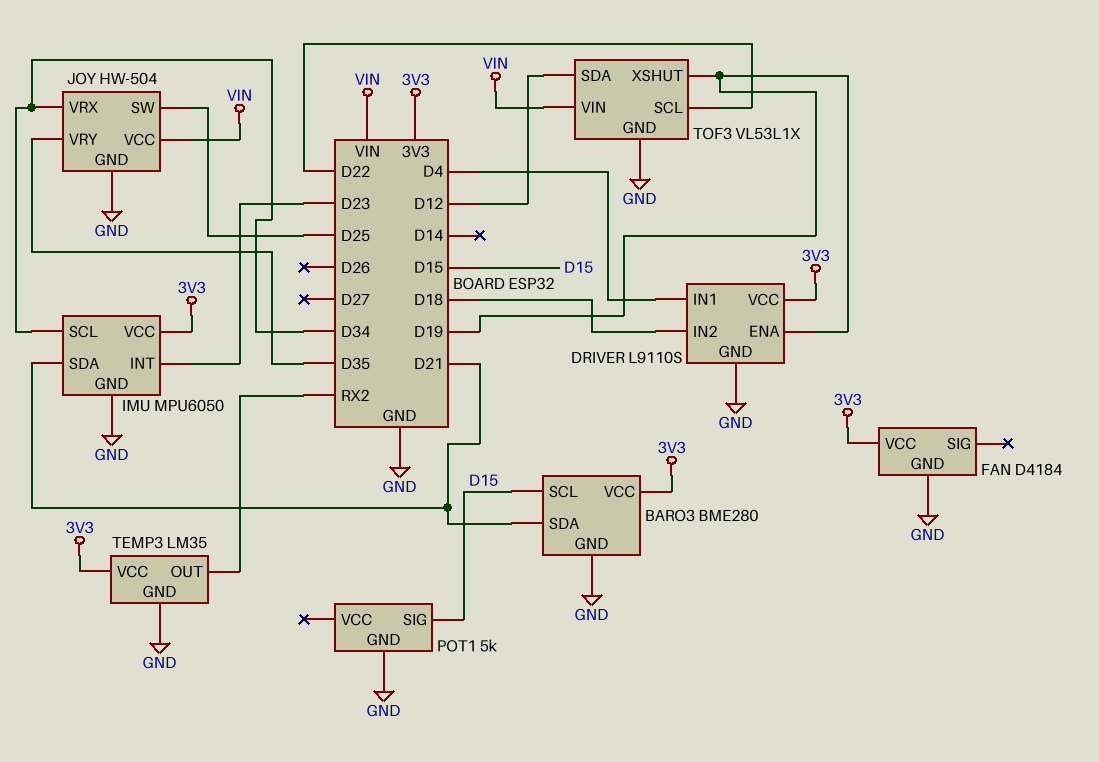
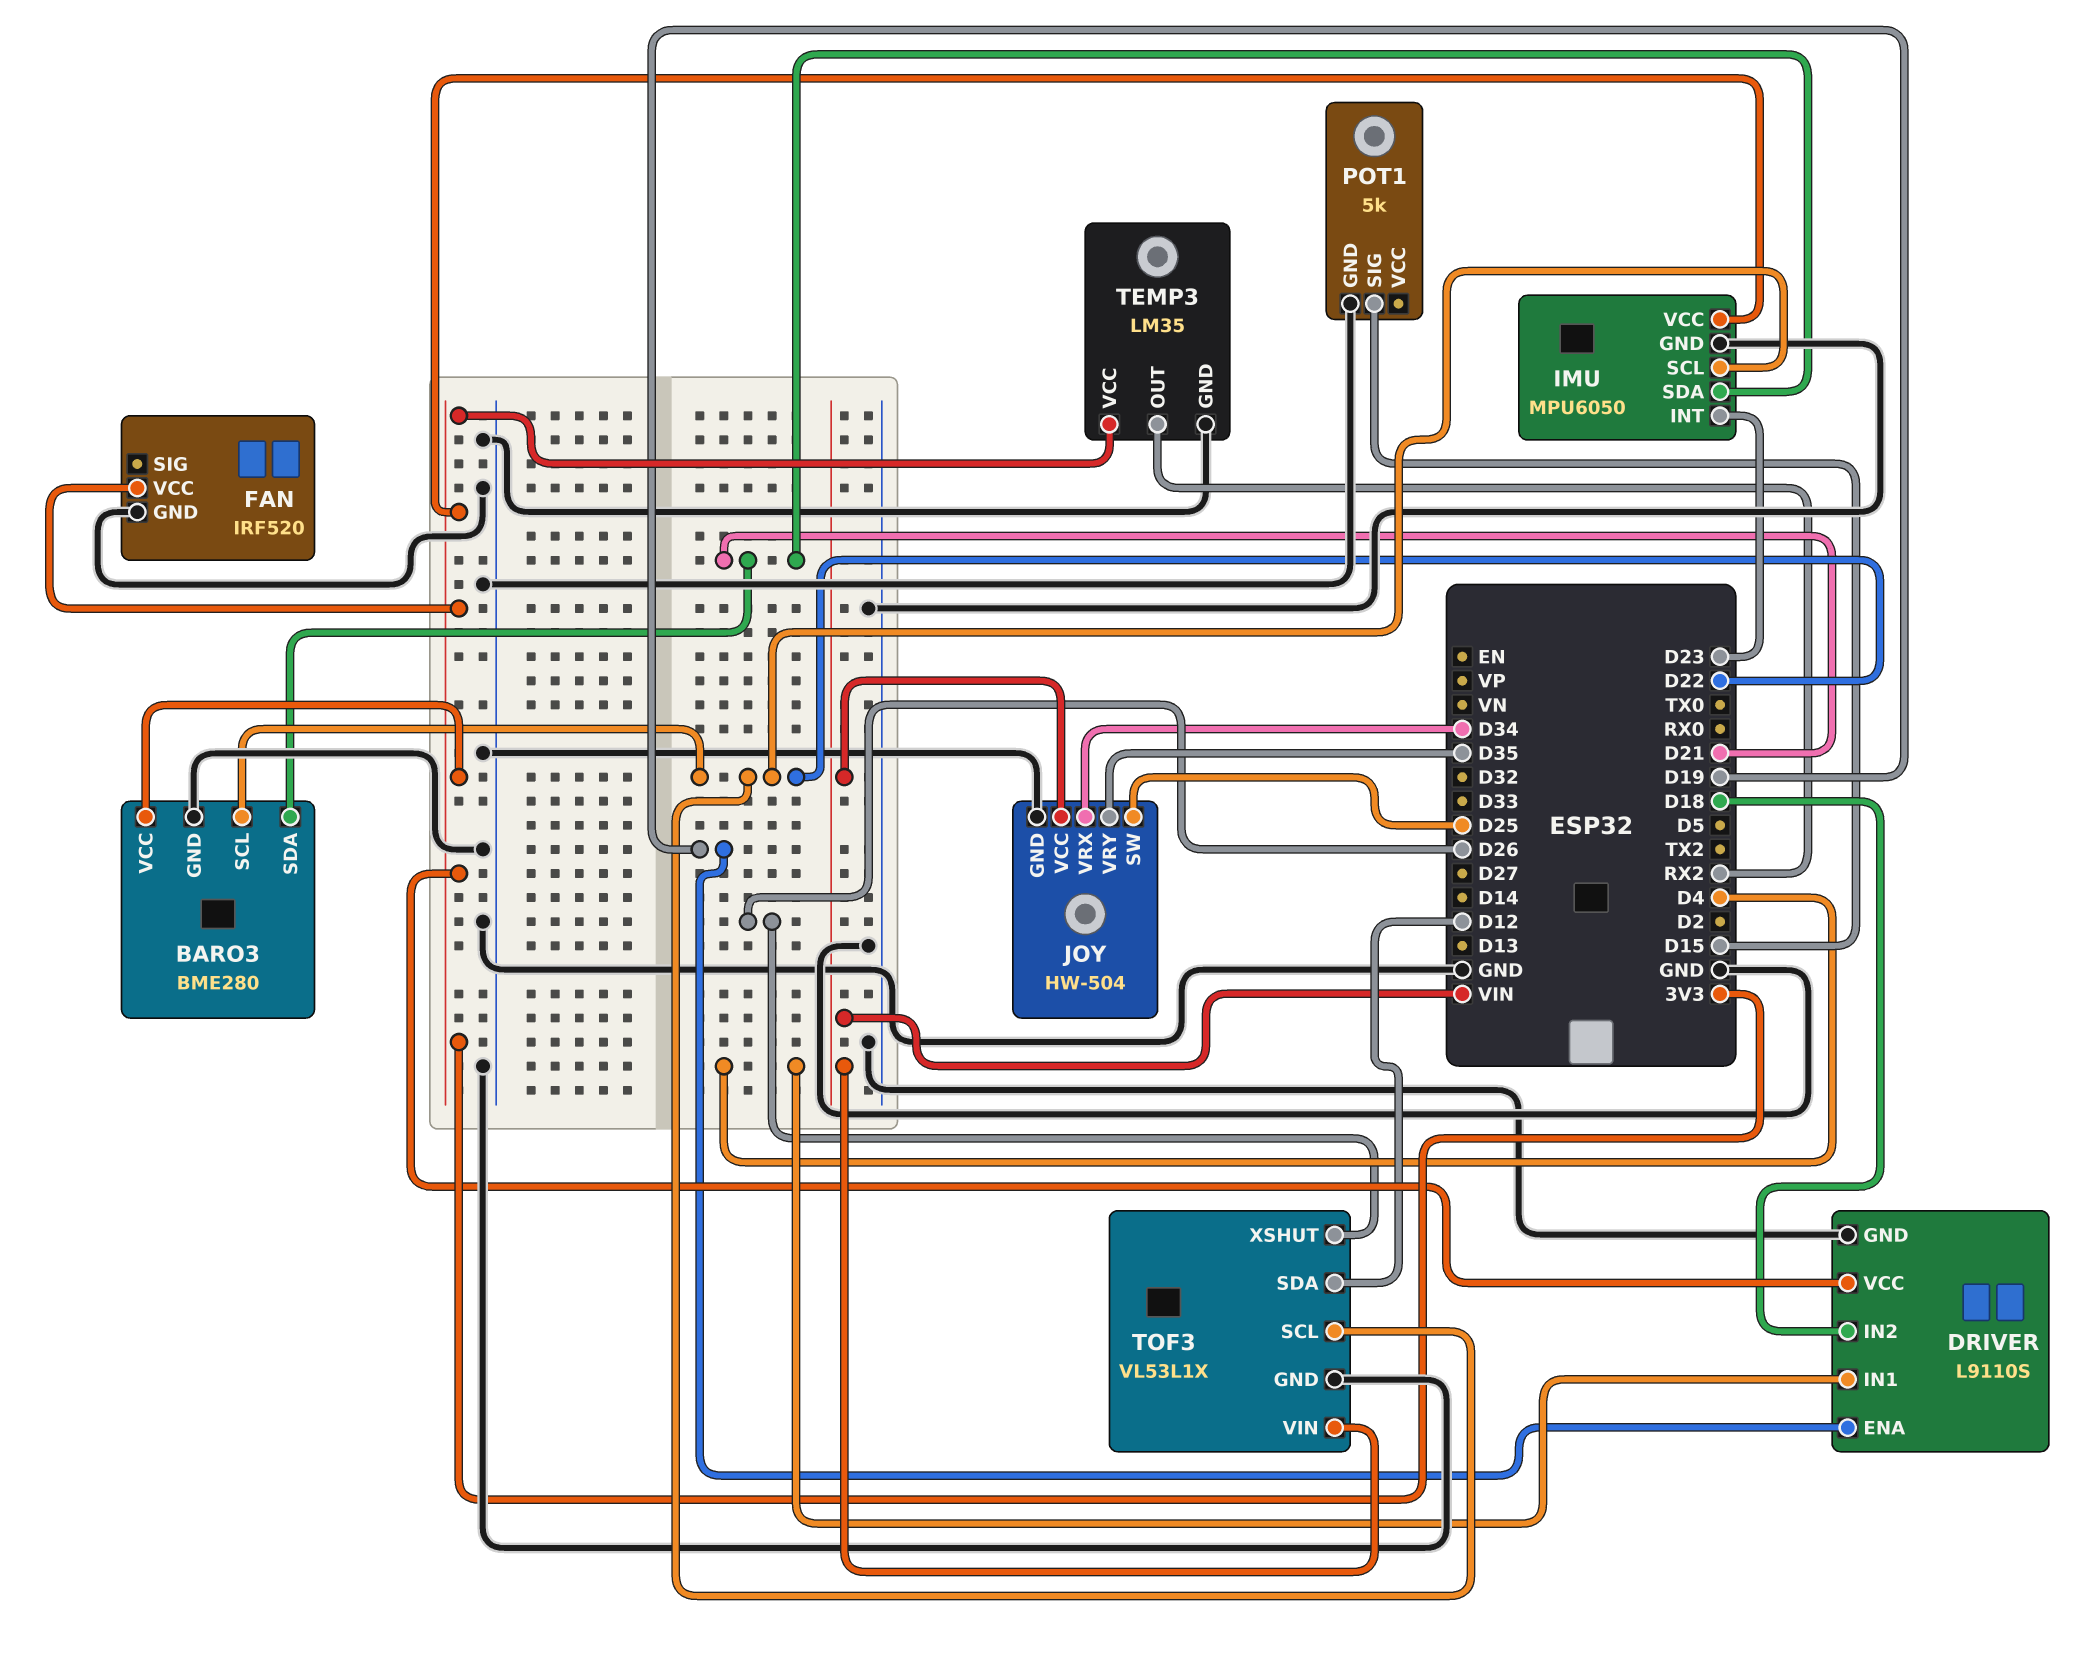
BARO3 pin SCL: D15 -> D22
FAN: D4184 -> IRF520
IMU pin SCL: D34 -> D22
TOF3 pin XSHUT: D19 -> D26

